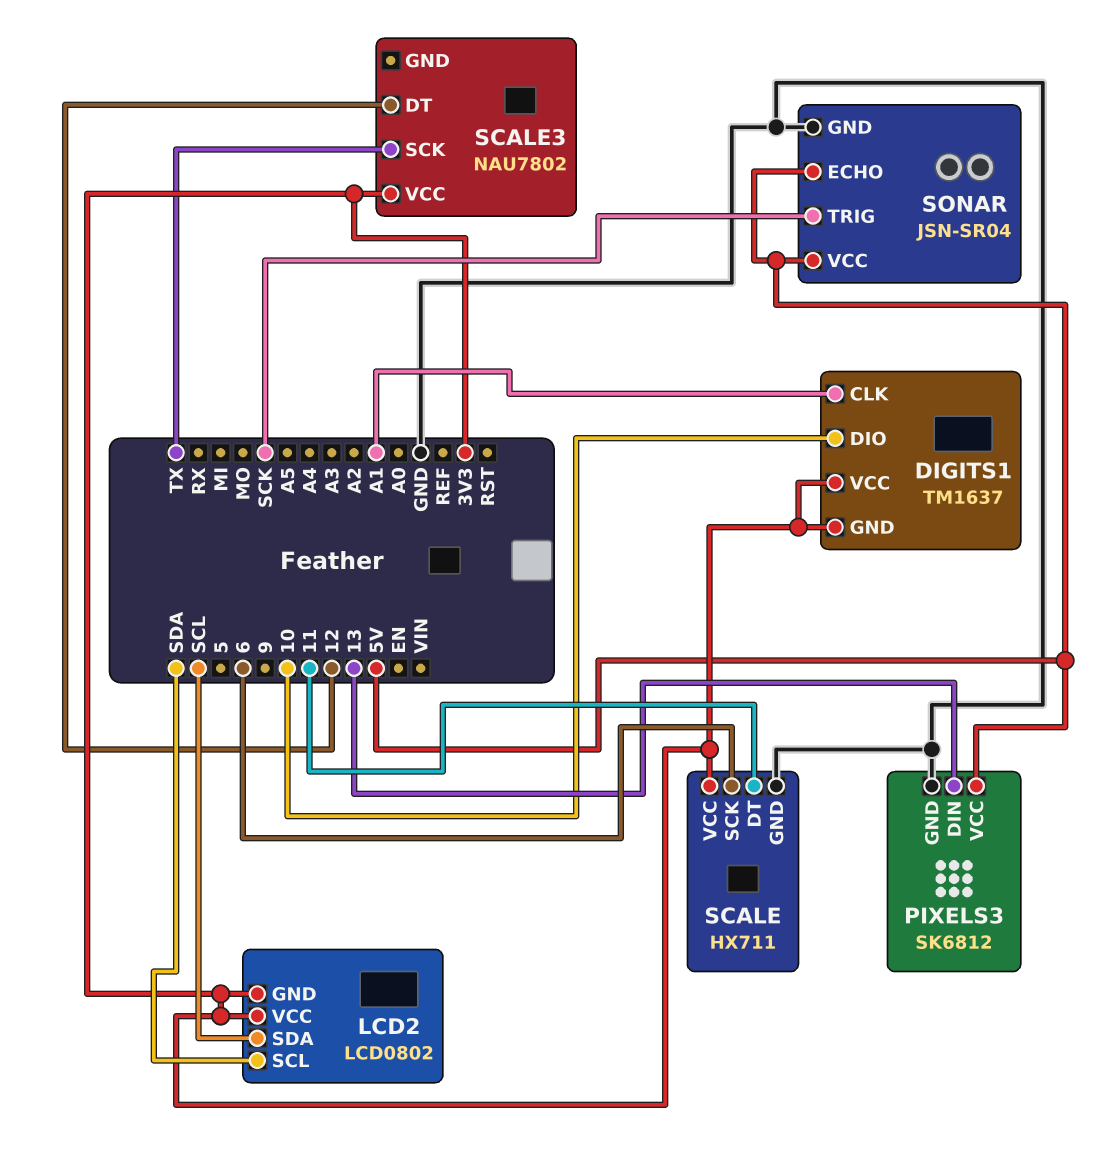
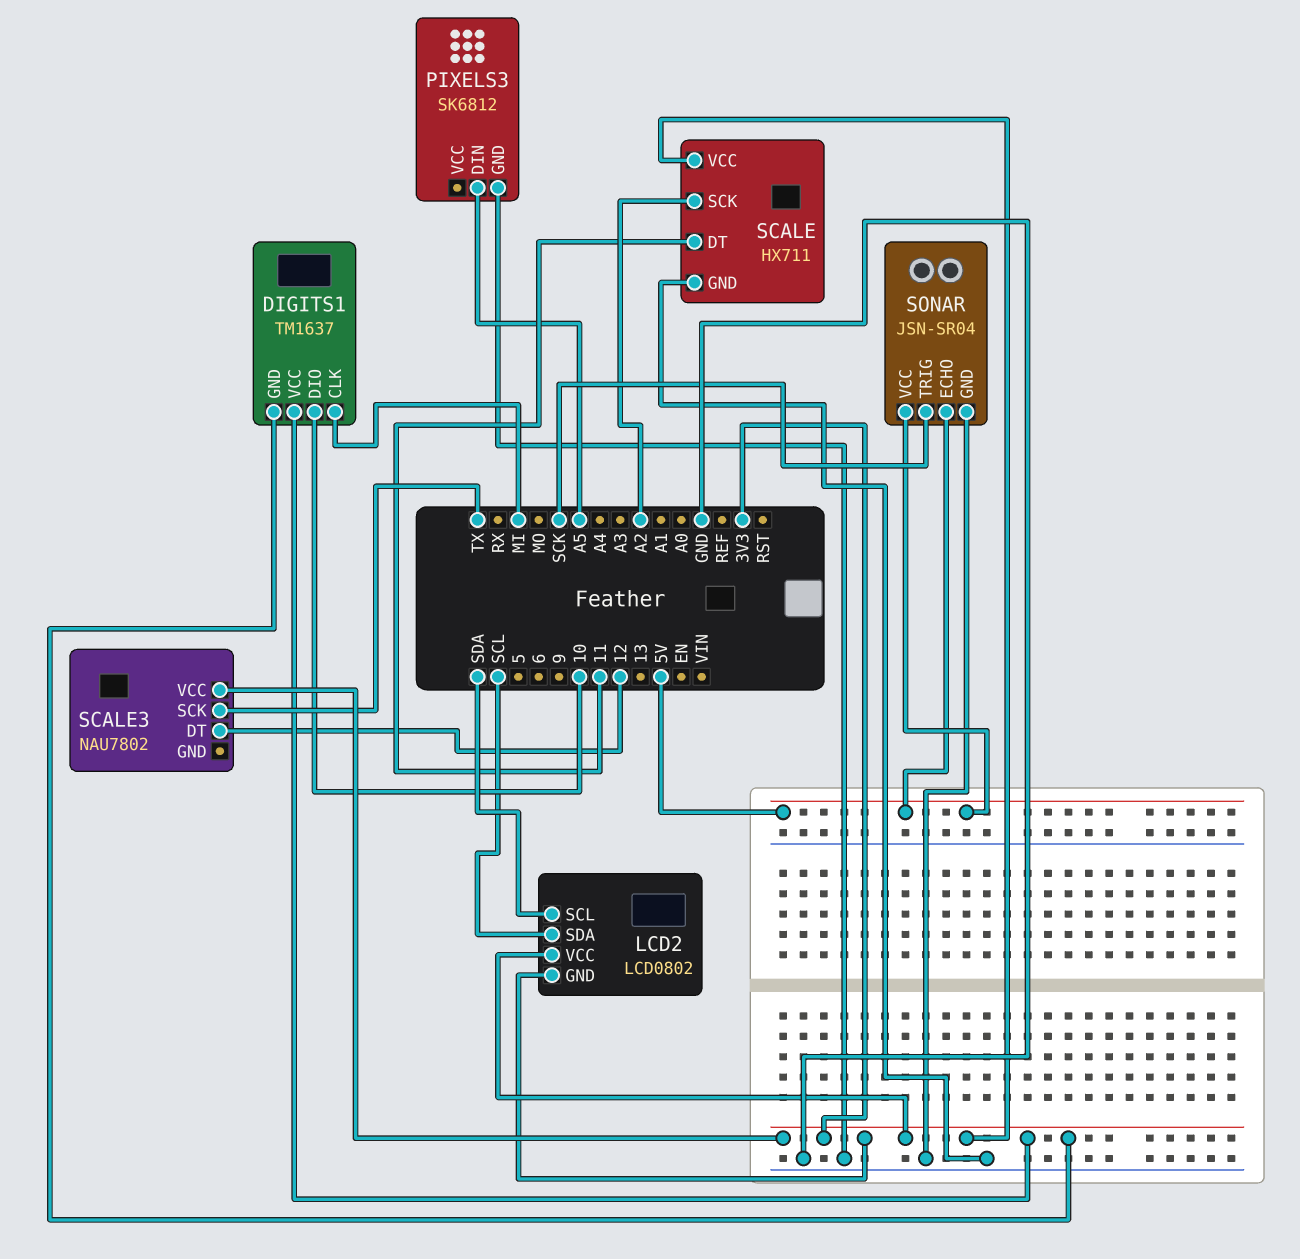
DIGITS1 pin CLK: A1 -> MI
PIXELS3 pin DIN: 13 -> A5
PIXELS3 pin VCC: 5V -> none
SCALE pin SCK: 6 -> A2

